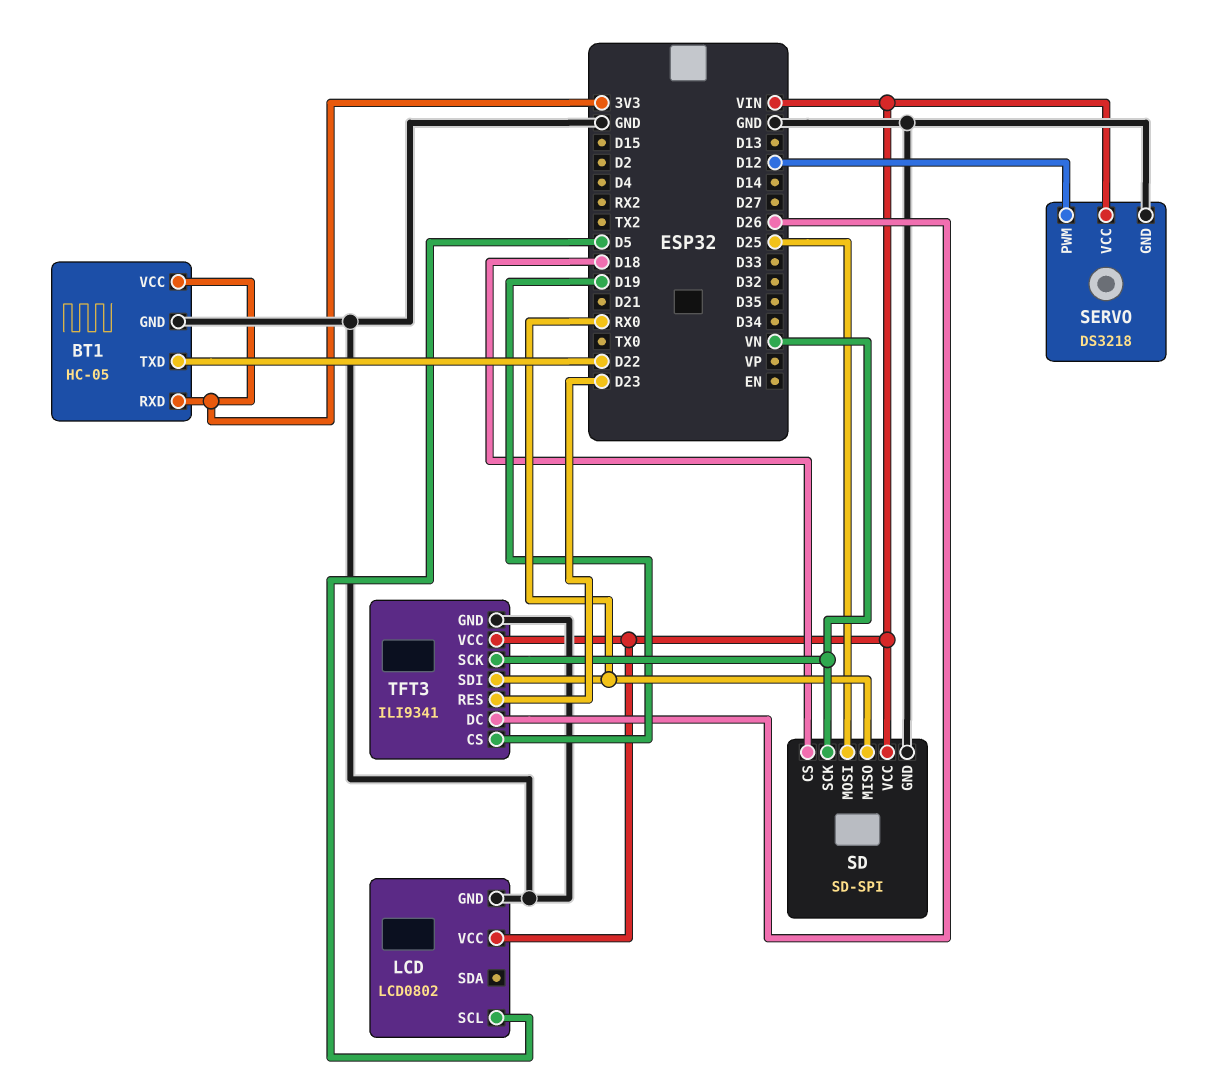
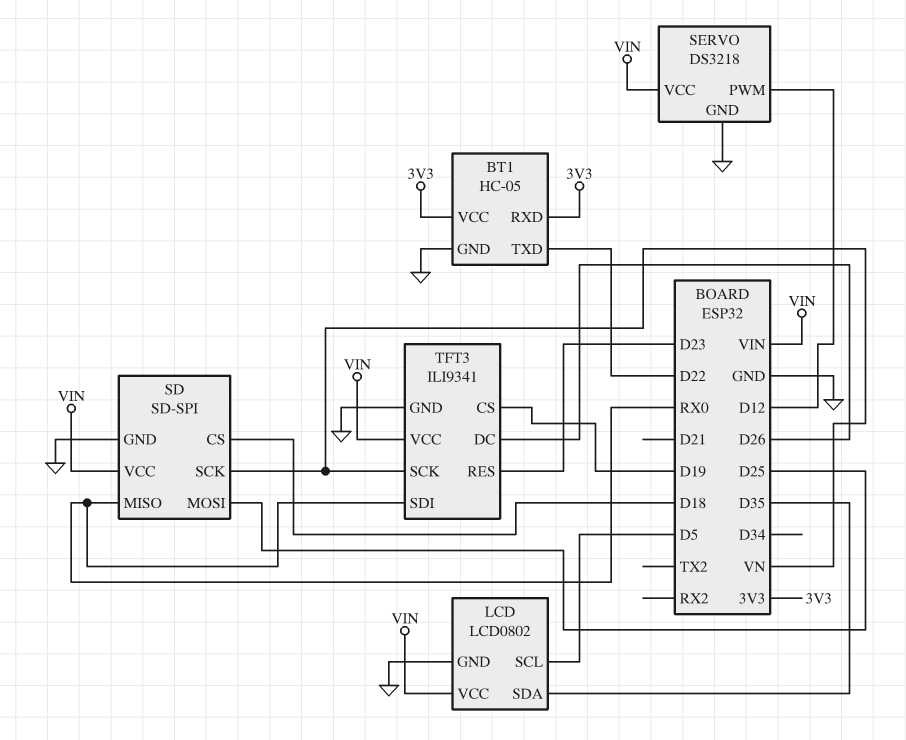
LCD pin SDA: none -> D35

